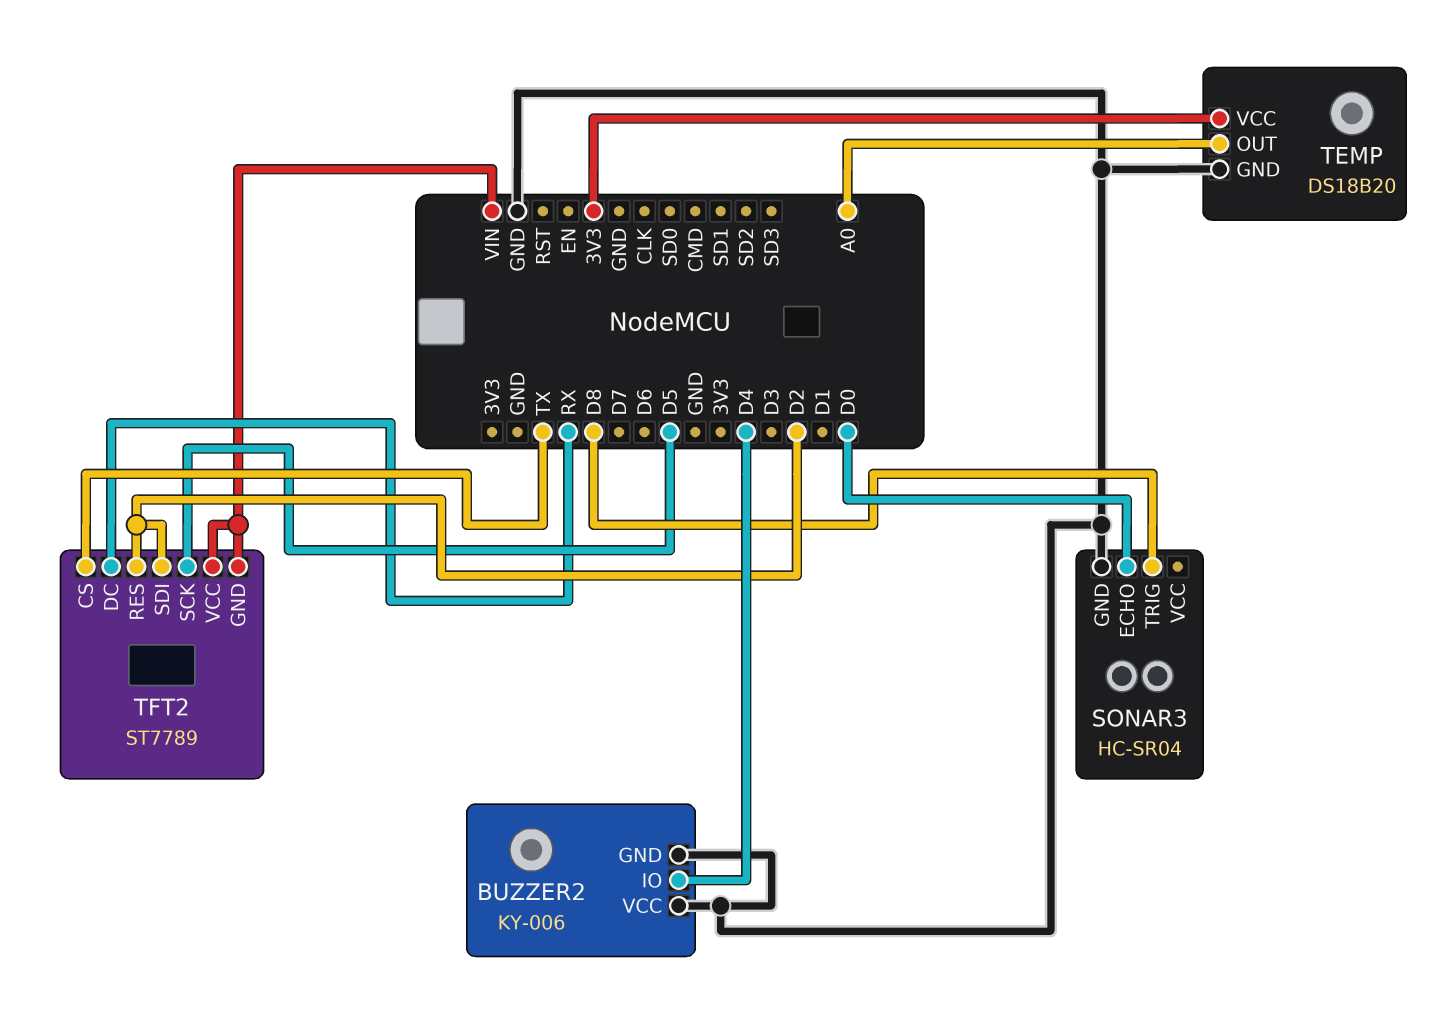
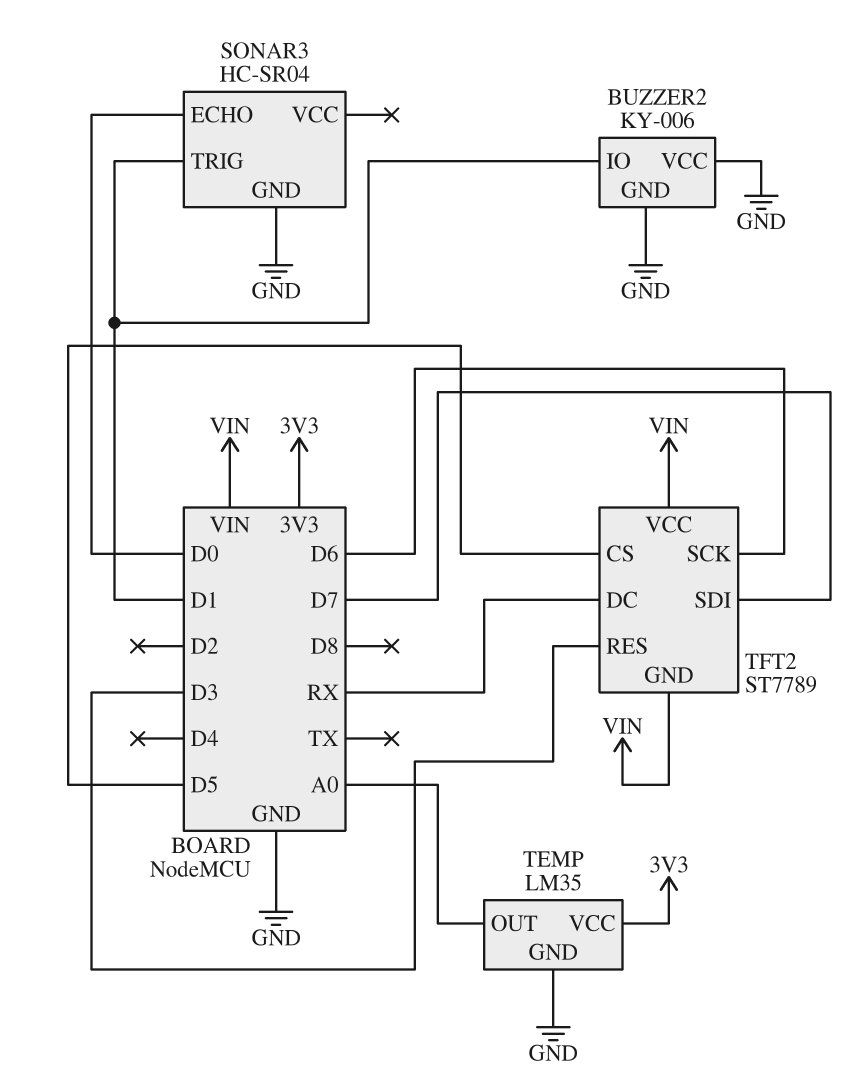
BUZZER2 pin IO: D4 -> D1
SONAR3 pin TRIG: D8 -> D1
TEMP: DS18B20 -> LM35
TFT2 pin CS: TX -> D5
TFT2 pin RES: D2 -> D3
TFT2 pin SCK: D5 -> D6
TFT2 pin SDI: D2 -> D7

